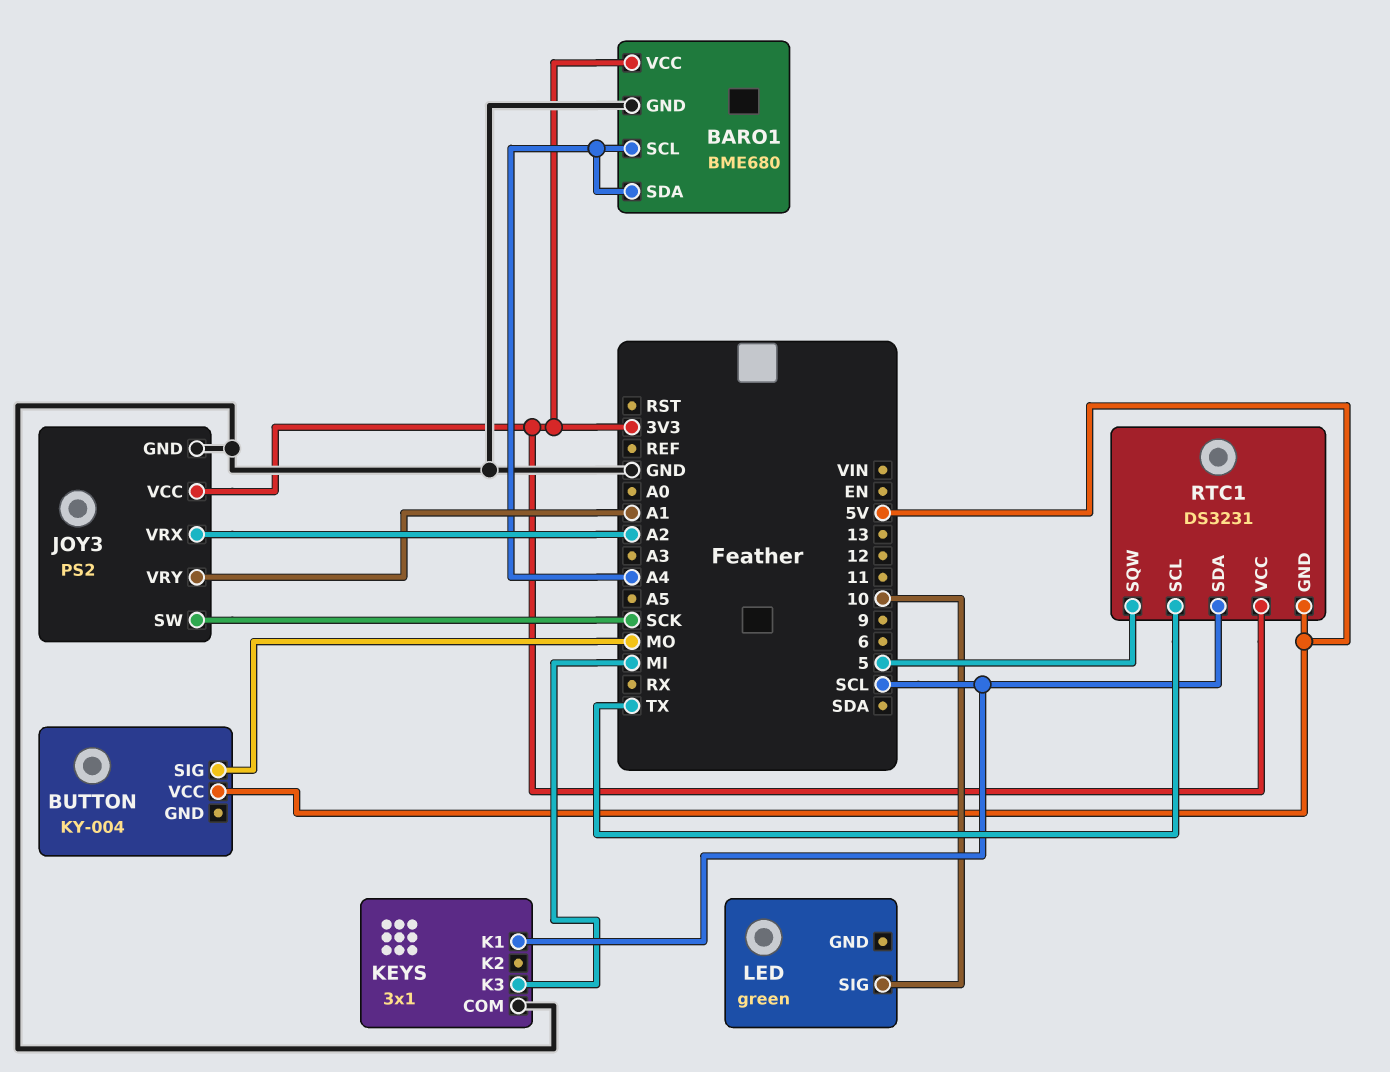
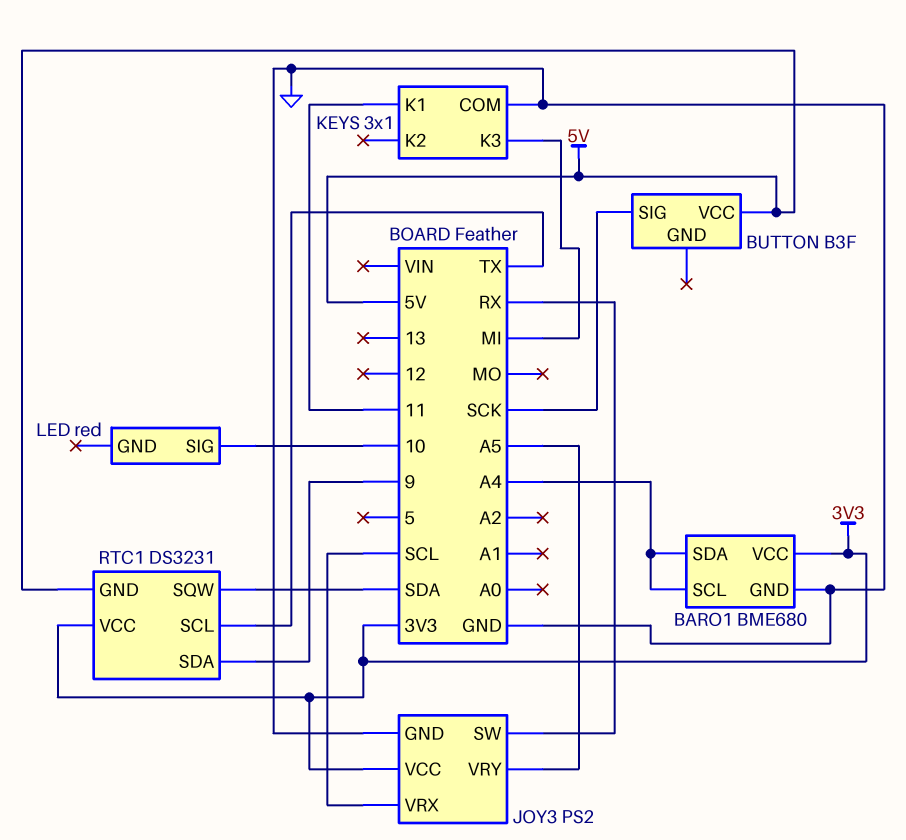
BUTTON: KY-004 -> B3F
BUTTON pin SIG: MO -> SCK
JOY3 pin SW: SCK -> RX
JOY3 pin VRX: A2 -> SCL
JOY3 pin VRY: A1 -> A5
KEYS pin K1: SCL -> 11
LED: green -> red
RTC1 pin SDA: SCL -> 9
RTC1 pin SQW: 5 -> SDA

